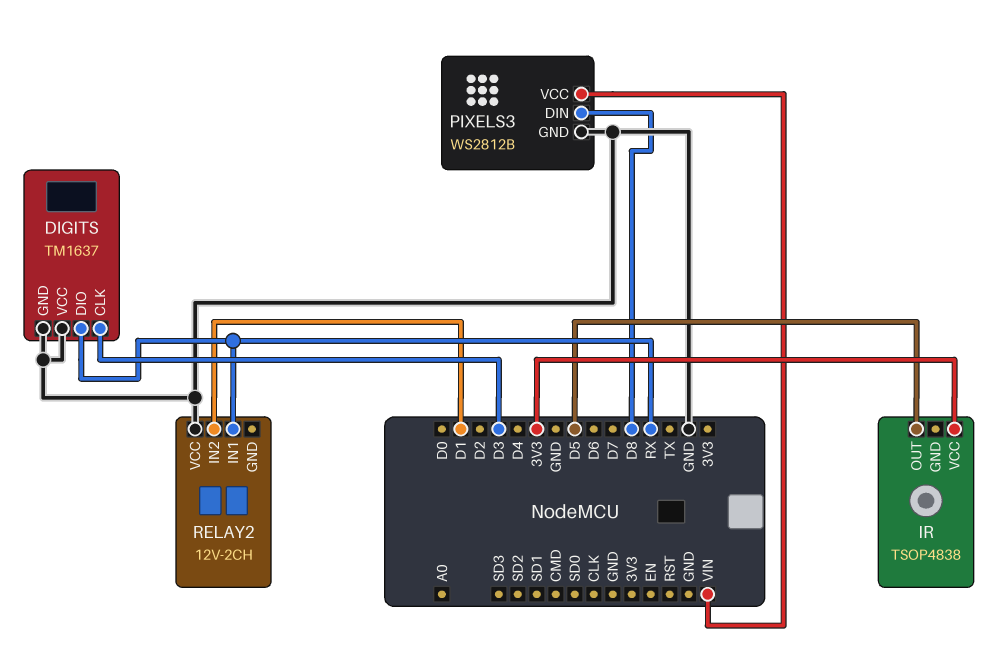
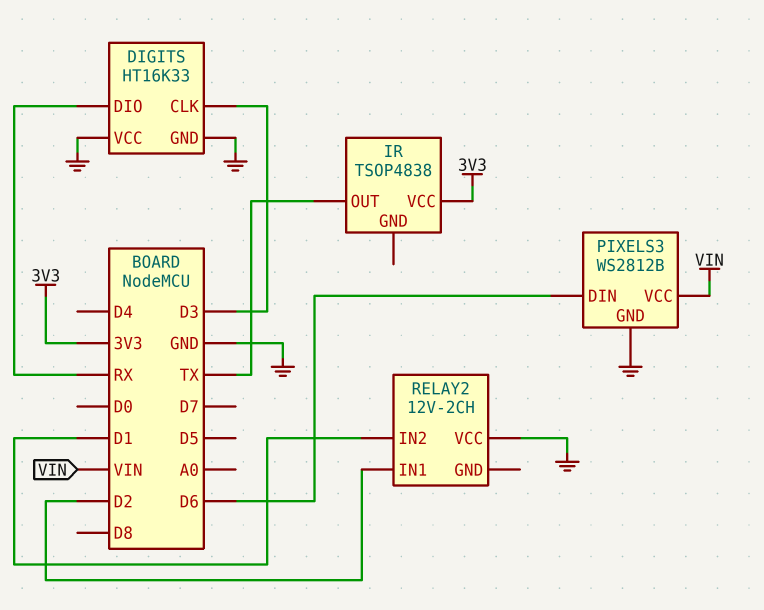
DIGITS: TM1637 -> HT16K33
IR pin OUT: D5 -> TX
PIXELS3 pin DIN: D8 -> D6
RELAY2 pin IN1: RX -> D2

